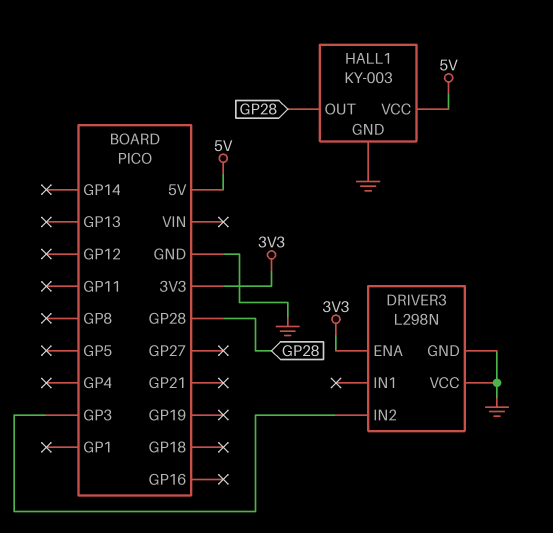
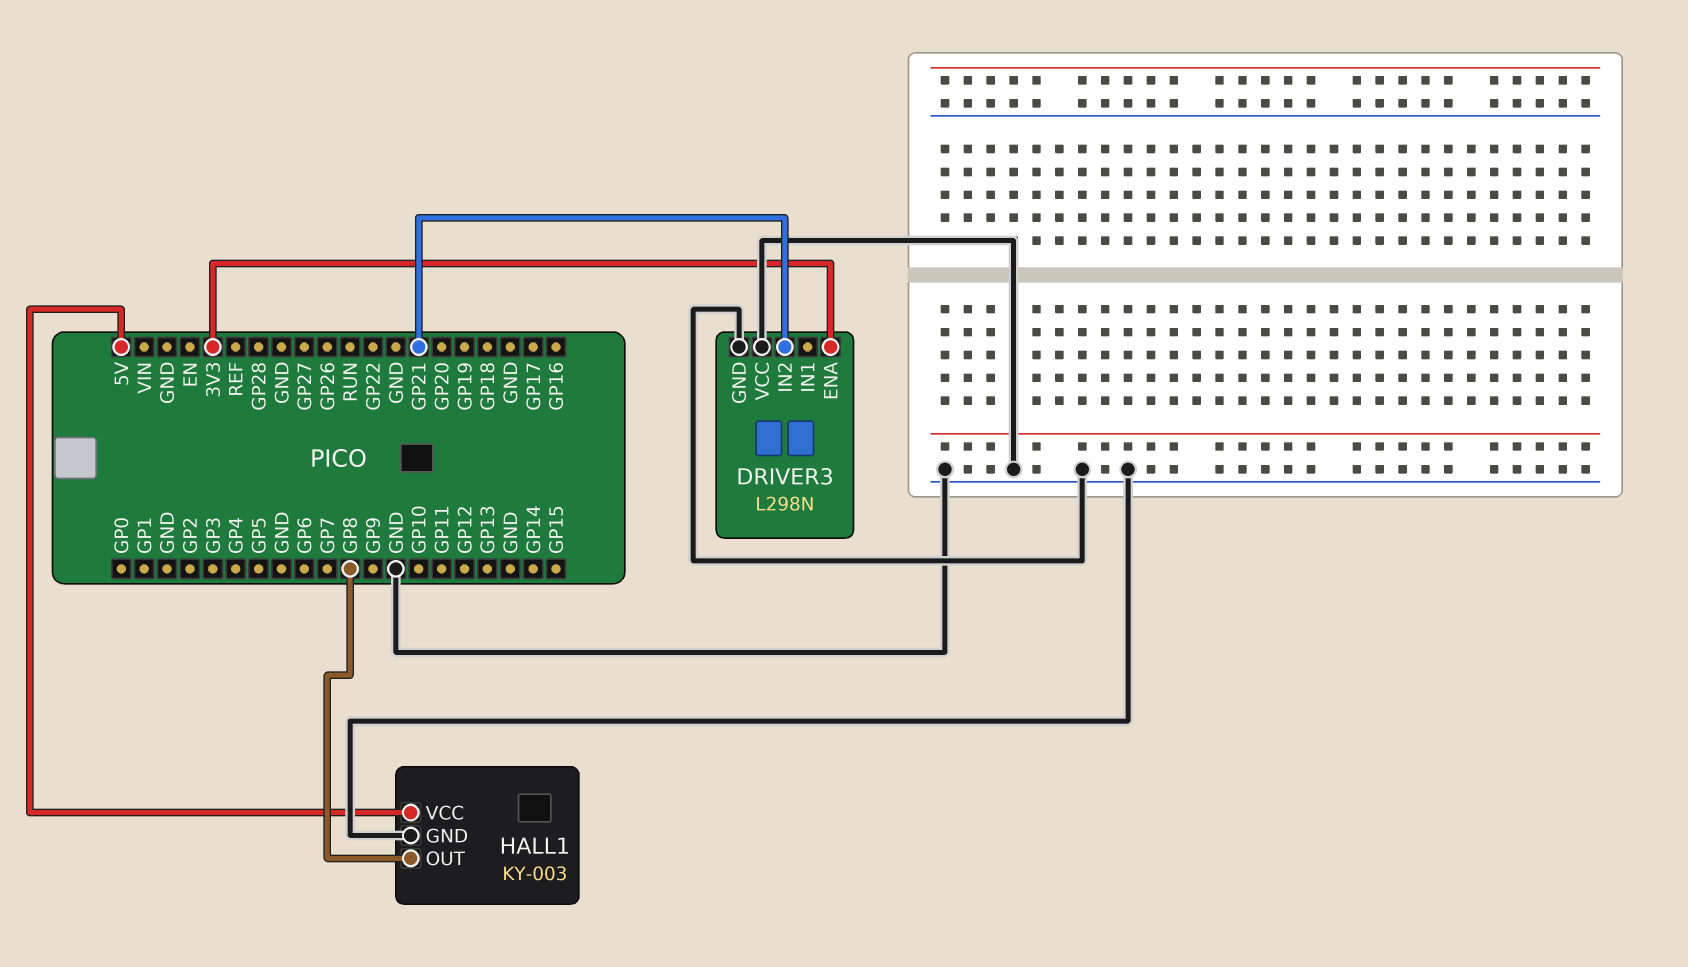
DRIVER3 pin IN2: GP3 -> GP21
HALL1 pin OUT: GP28 -> GP8

